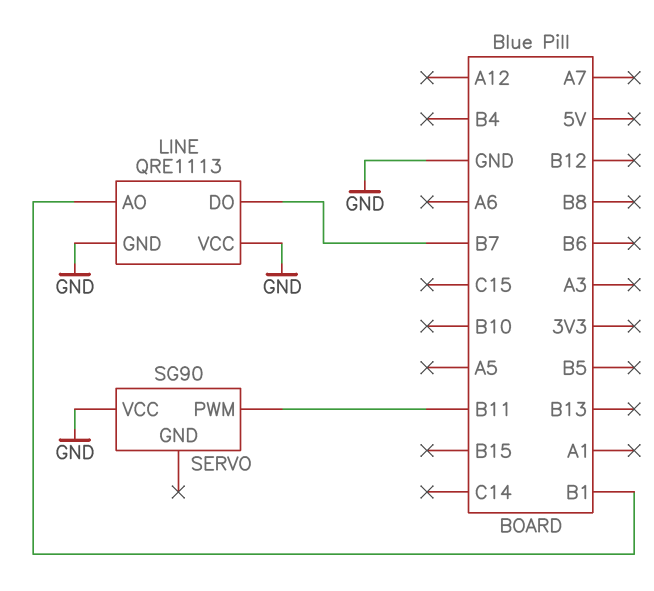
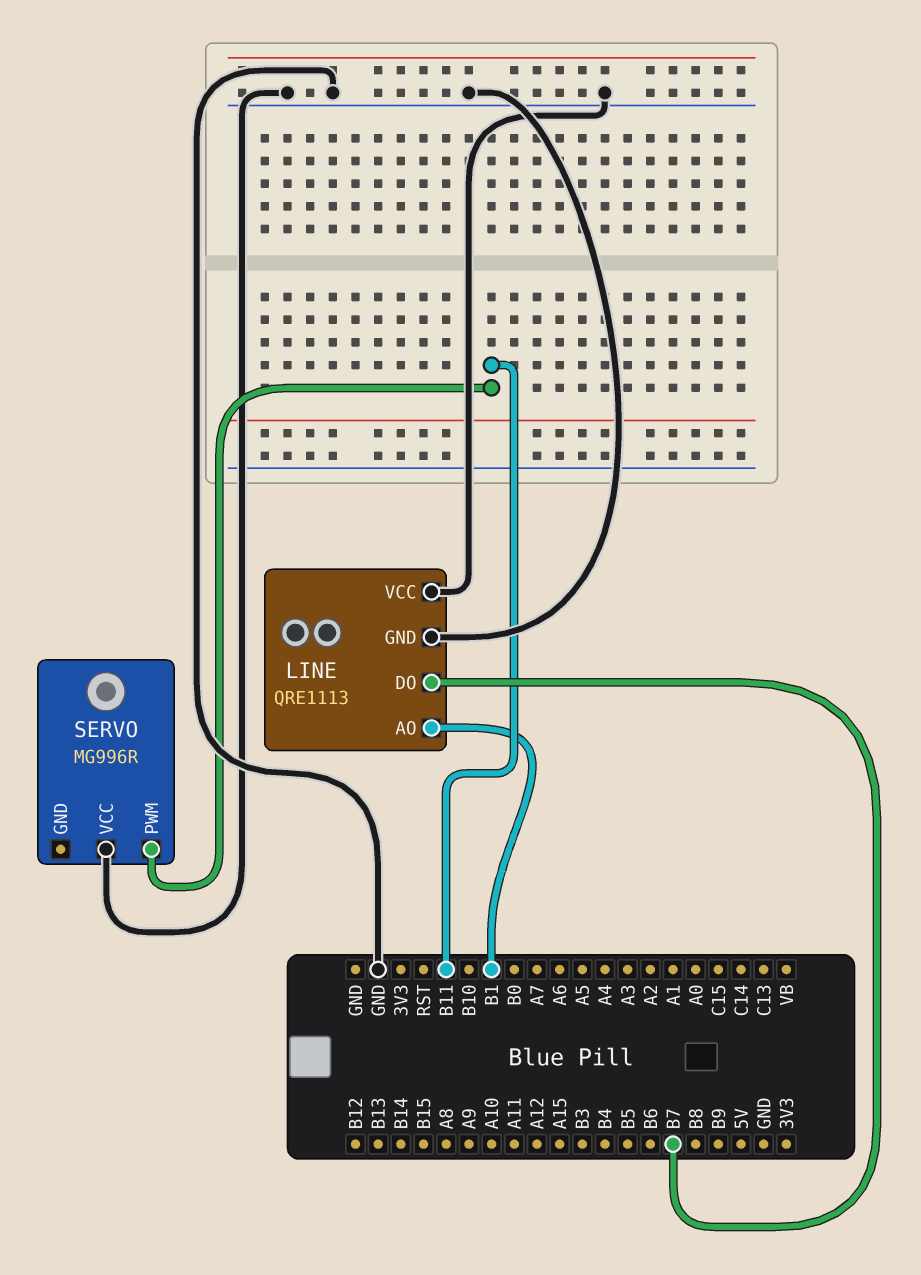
SERVO: SG90 -> MG996R

